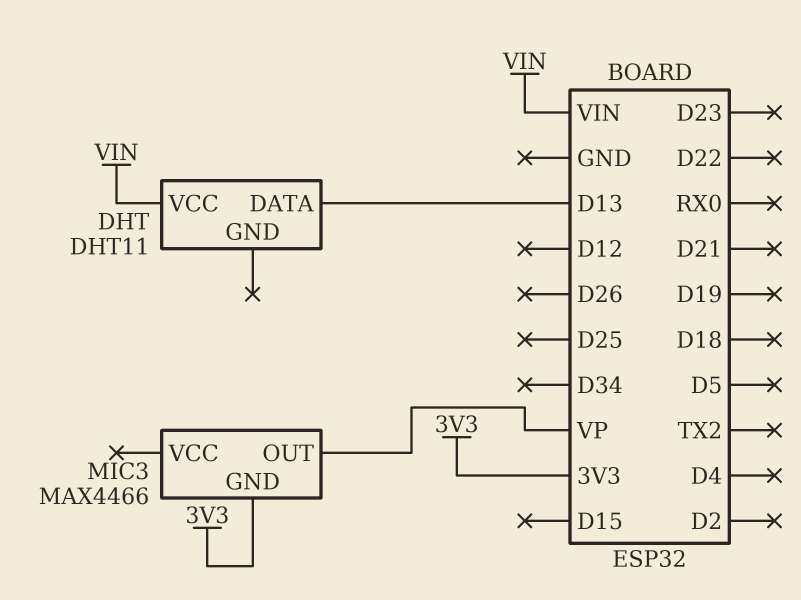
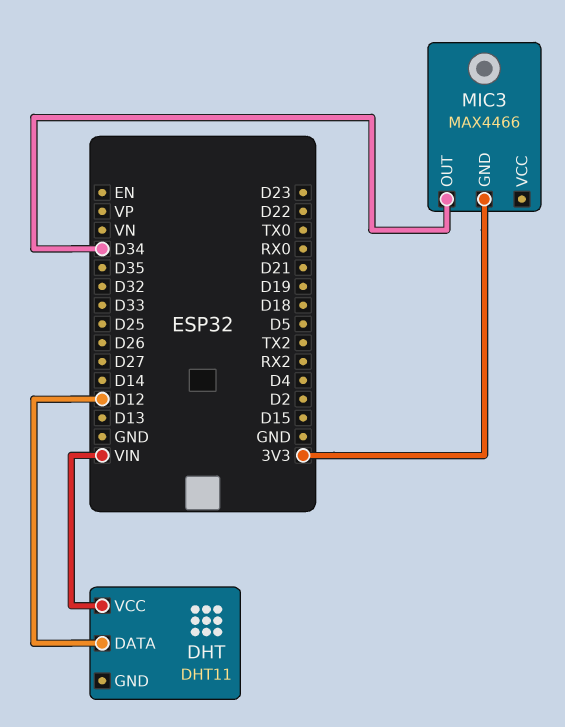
DHT pin DATA: D13 -> D12
MIC3 pin OUT: VP -> D34

